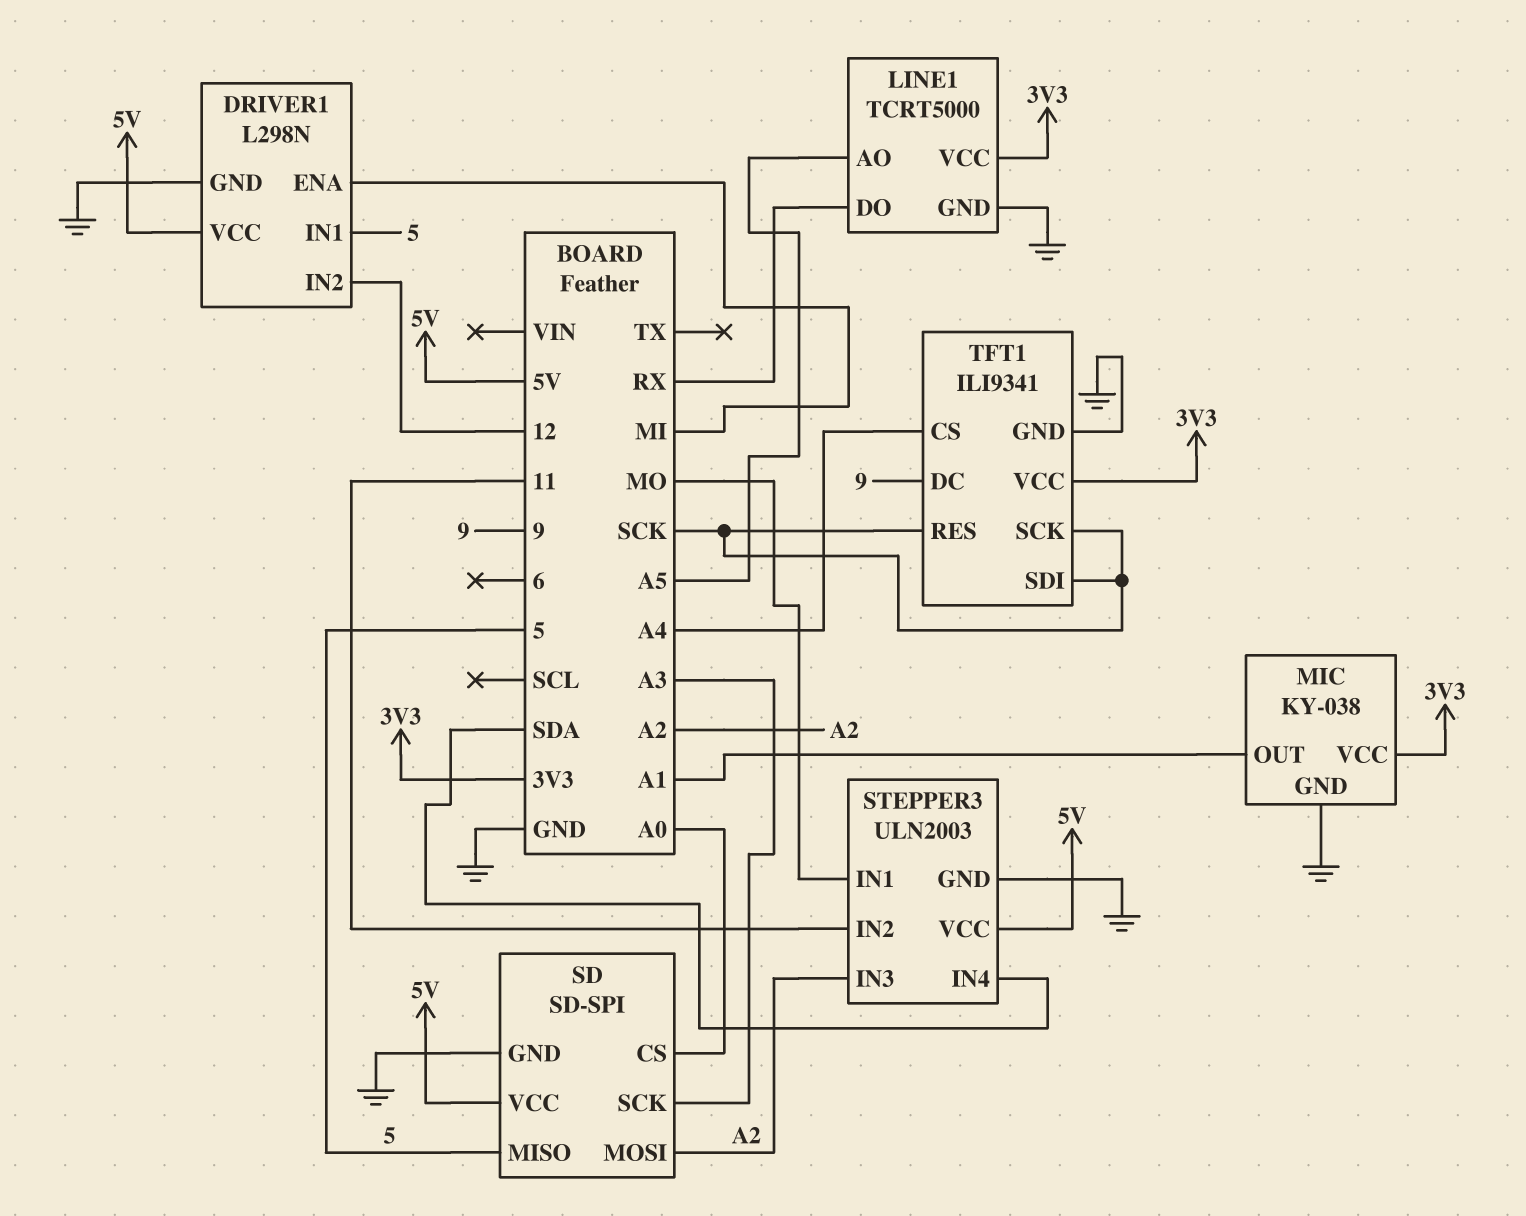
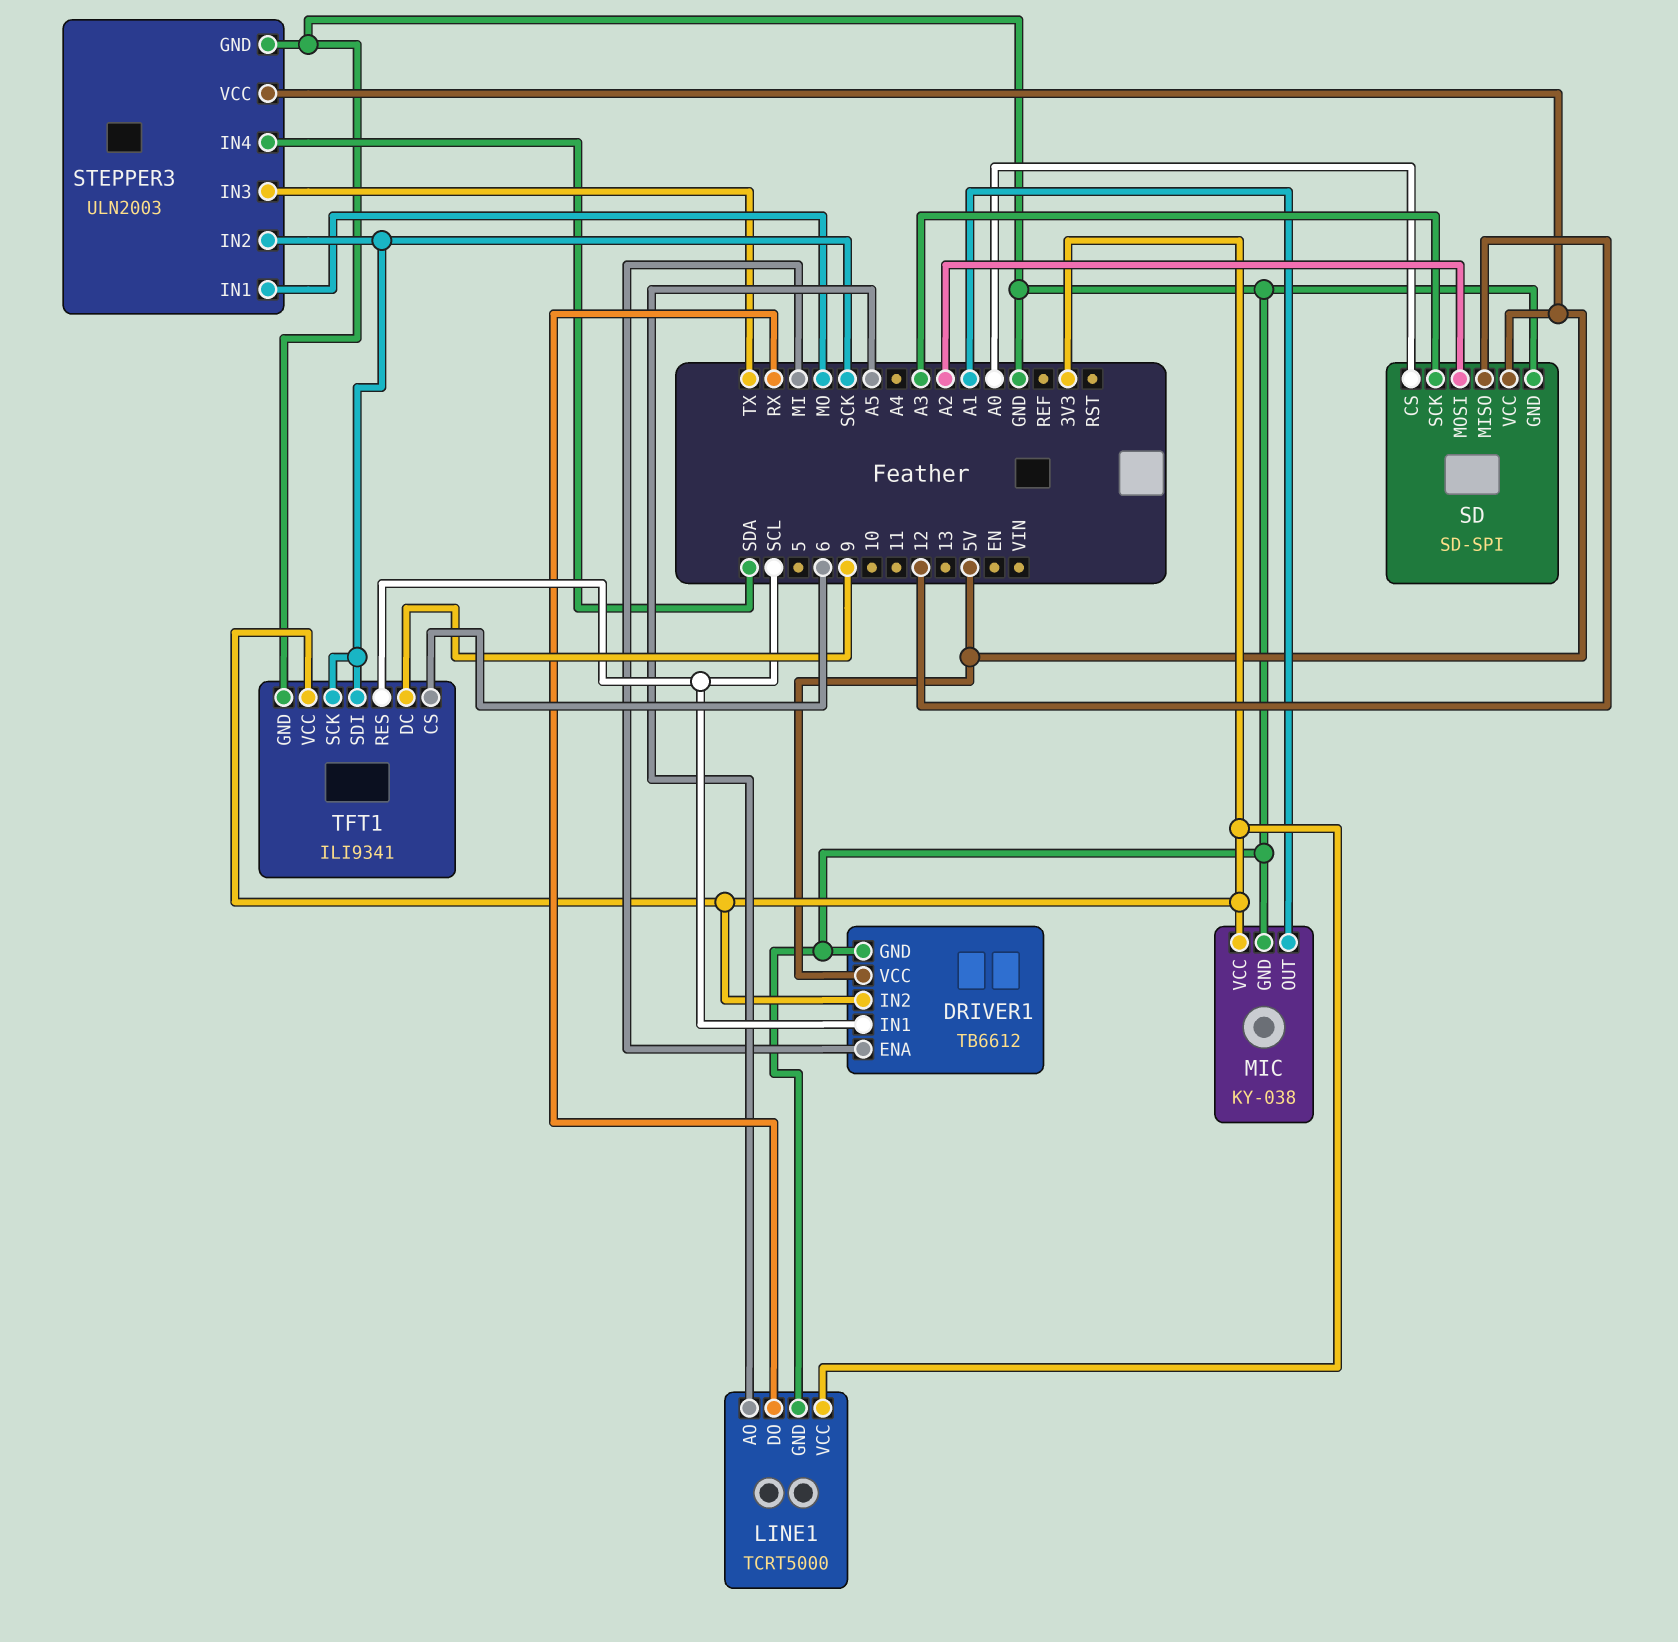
DRIVER1: L298N -> TB6612
DRIVER1 pin IN1: 5 -> SCL
DRIVER1 pin IN2: 12 -> 3V3
SD pin MISO: 5 -> 12
STEPPER3 pin IN2: 11 -> SCK
STEPPER3 pin IN3: A2 -> TX
TFT1 pin CS: A4 -> 6
TFT1 pin RES: SCK -> SCL

